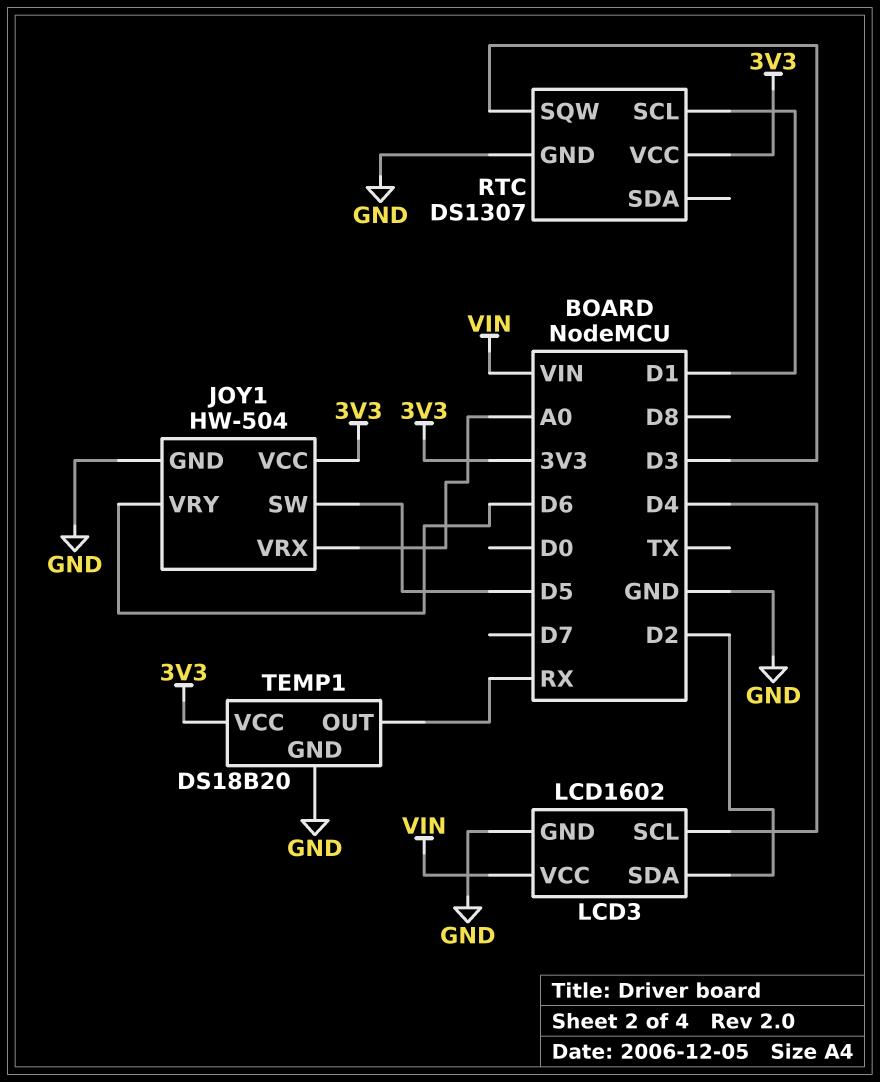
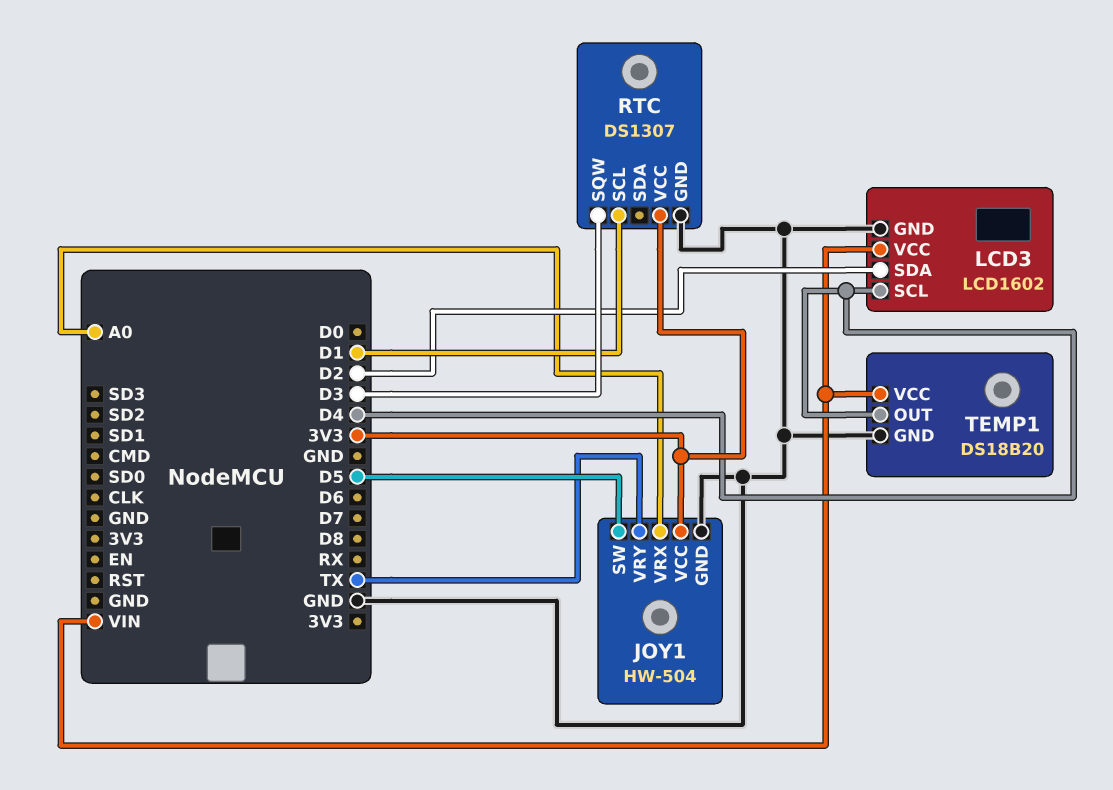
JOY1 pin VRY: D6 -> TX
TEMP1 pin OUT: RX -> D4
TEMP1 pin VCC: 3V3 -> VIN

